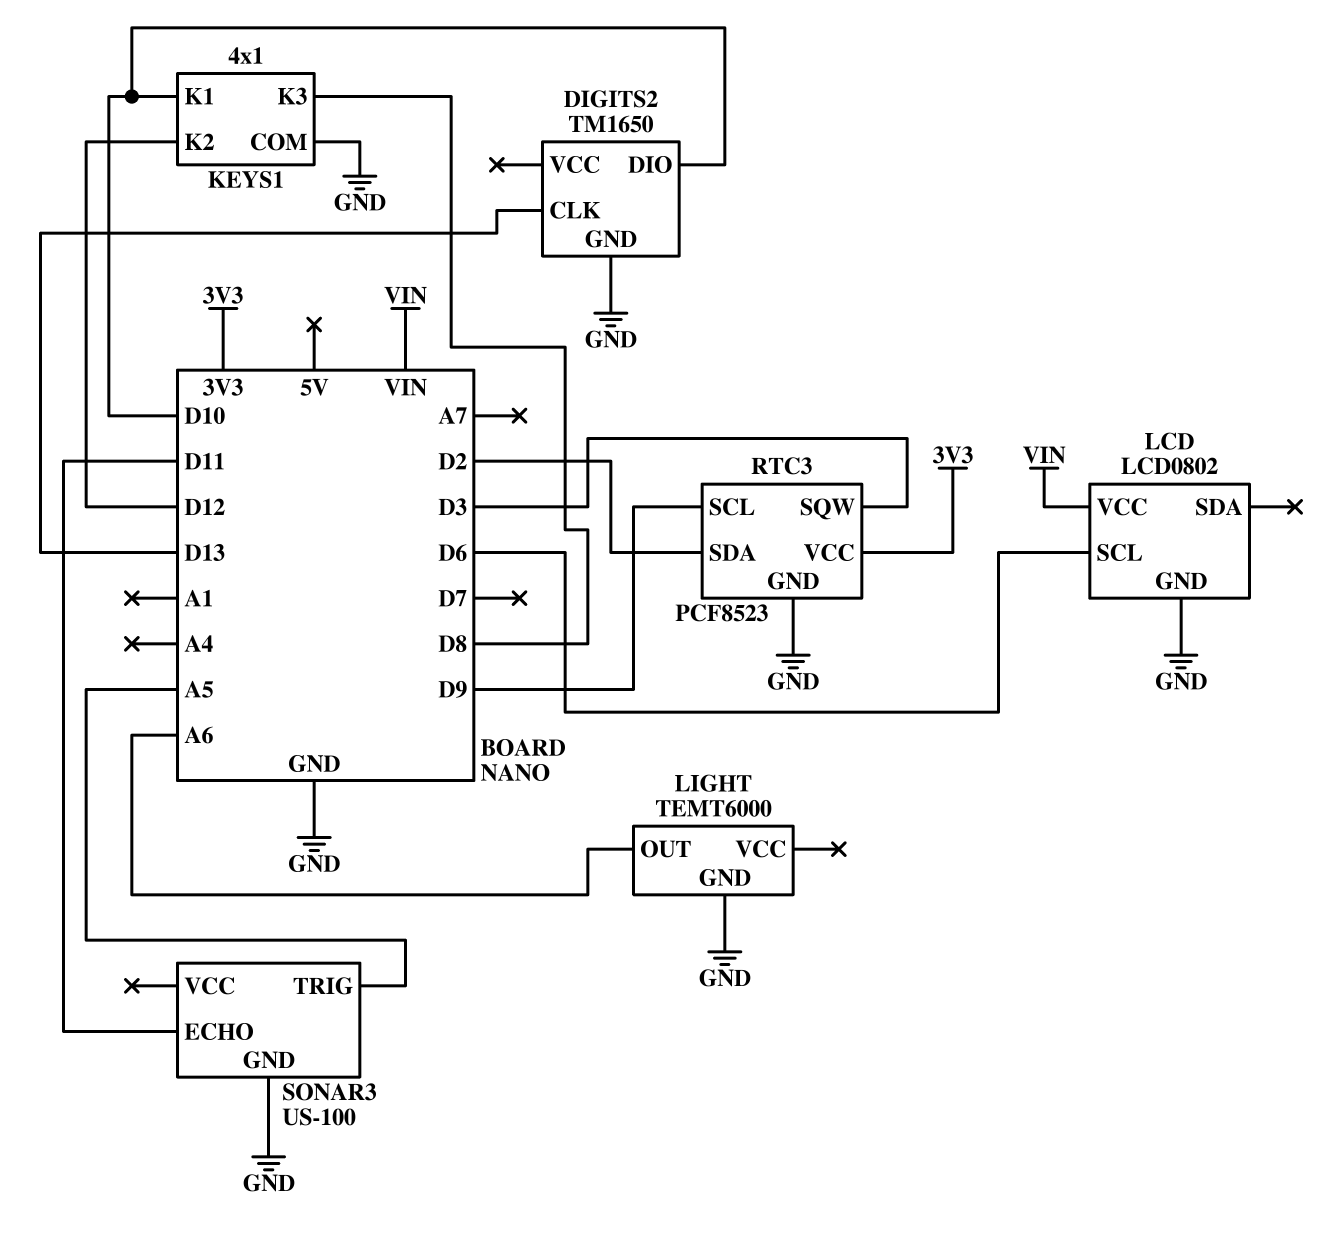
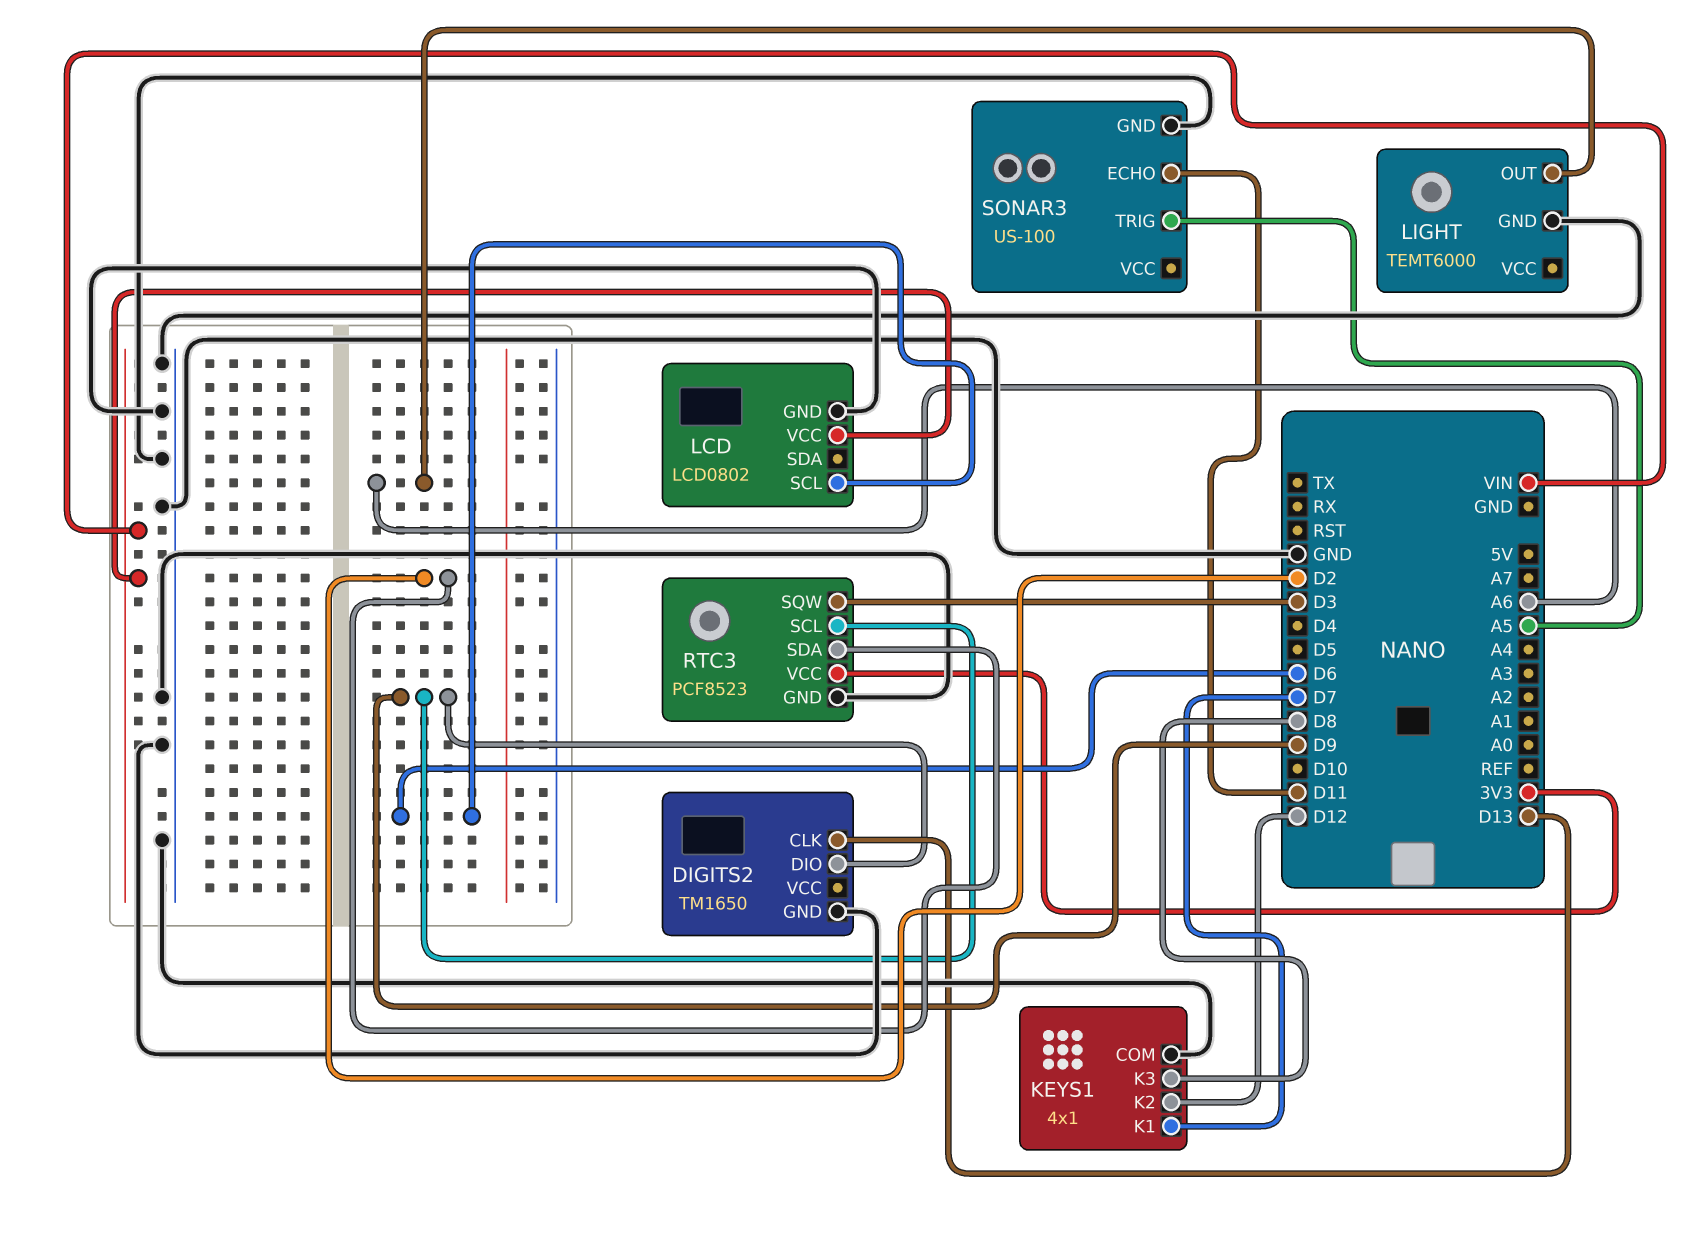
DIGITS2 pin DIO: D10 -> D9
KEYS1 pin K1: D10 -> D7

